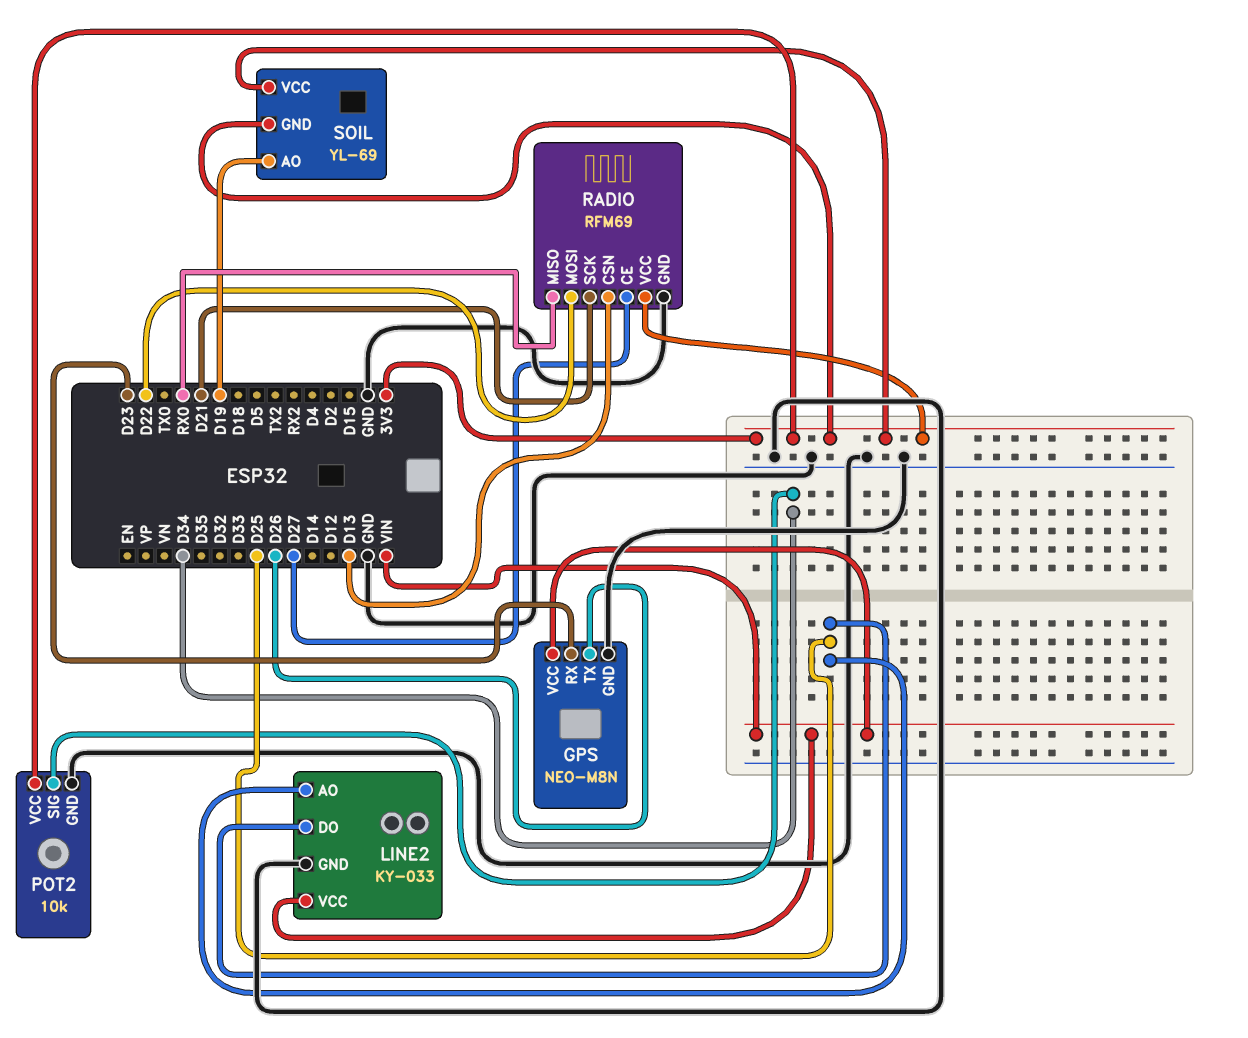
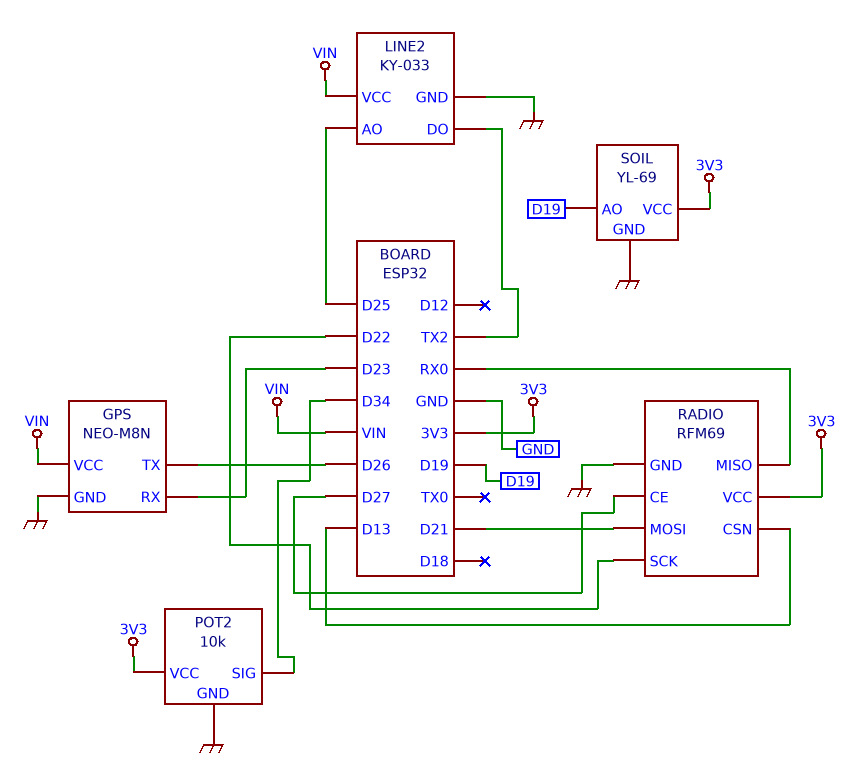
LINE2 pin DO: D25 -> TX2
RADIO pin MOSI: D22 -> D21
RADIO pin SCK: D21 -> D22
SOIL pin GND: 3V3 -> GND

